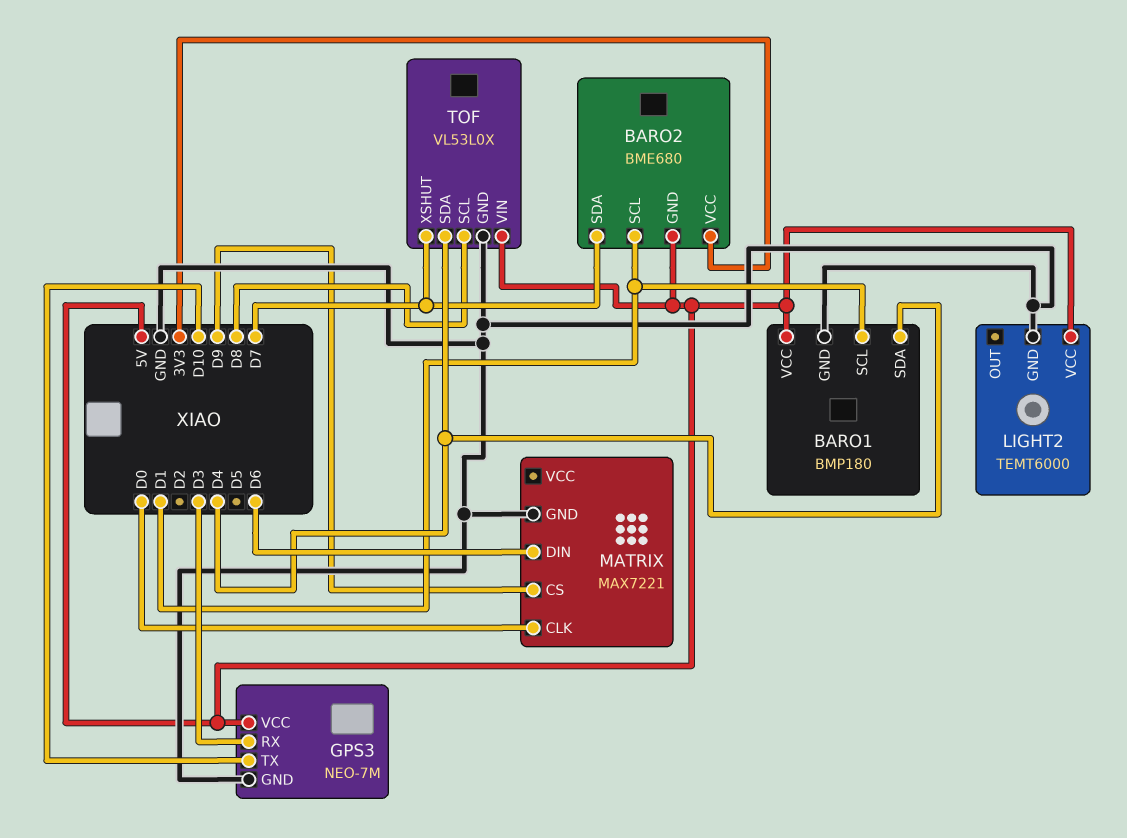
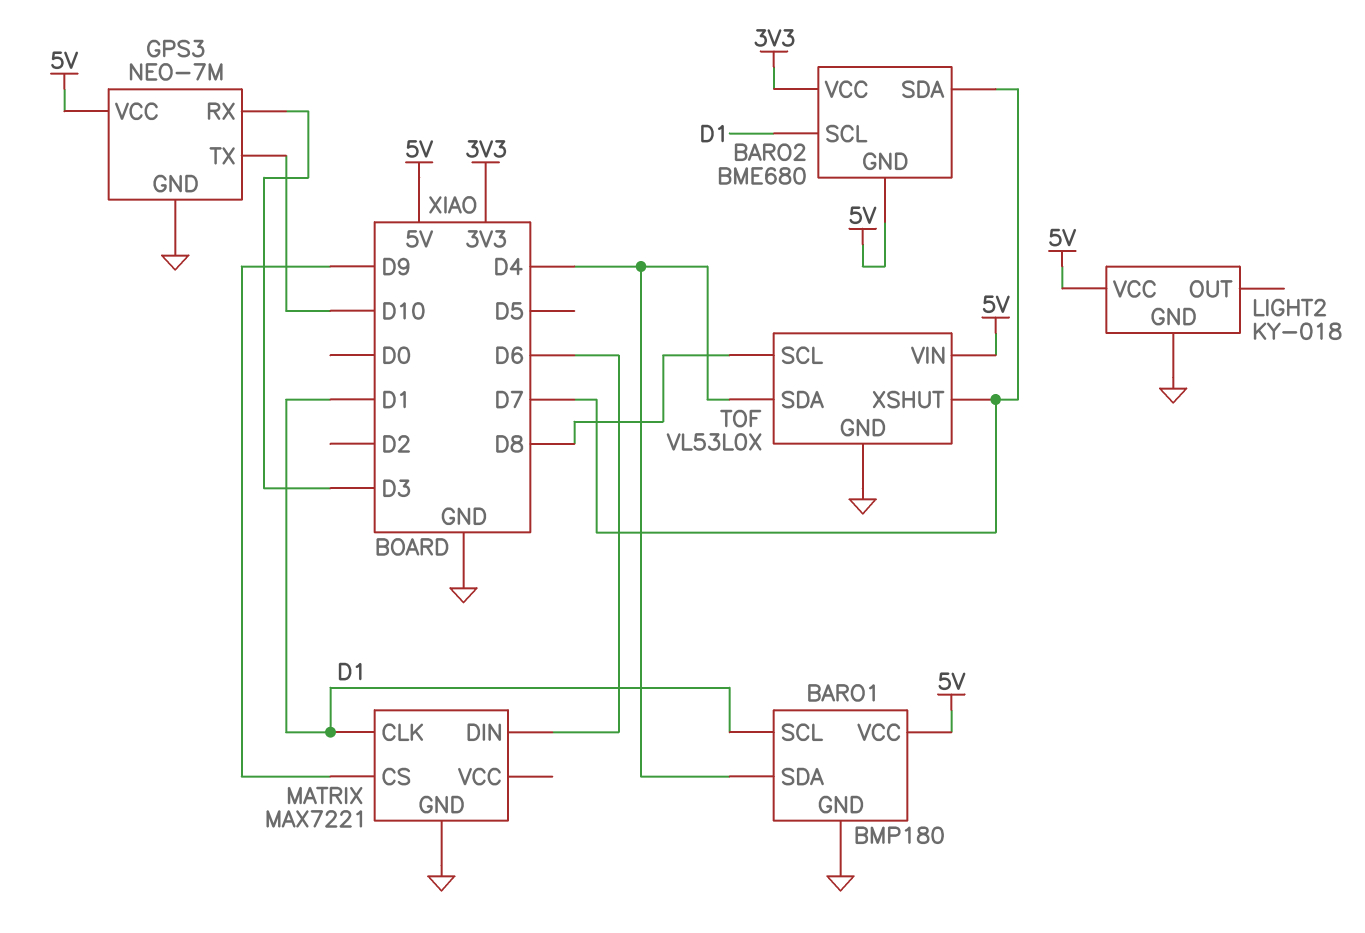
LIGHT2: TEMT6000 -> KY-018
MATRIX pin CLK: D0 -> D1

